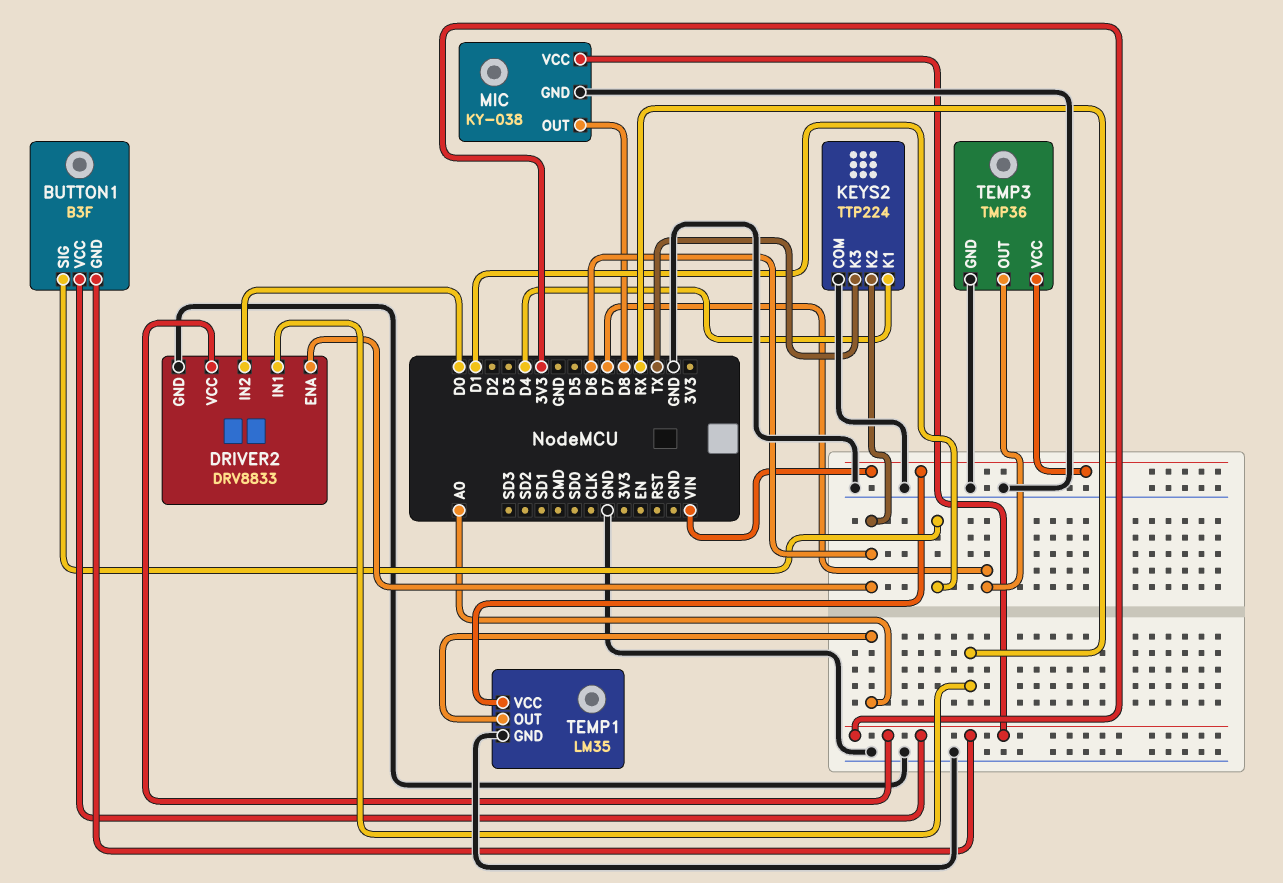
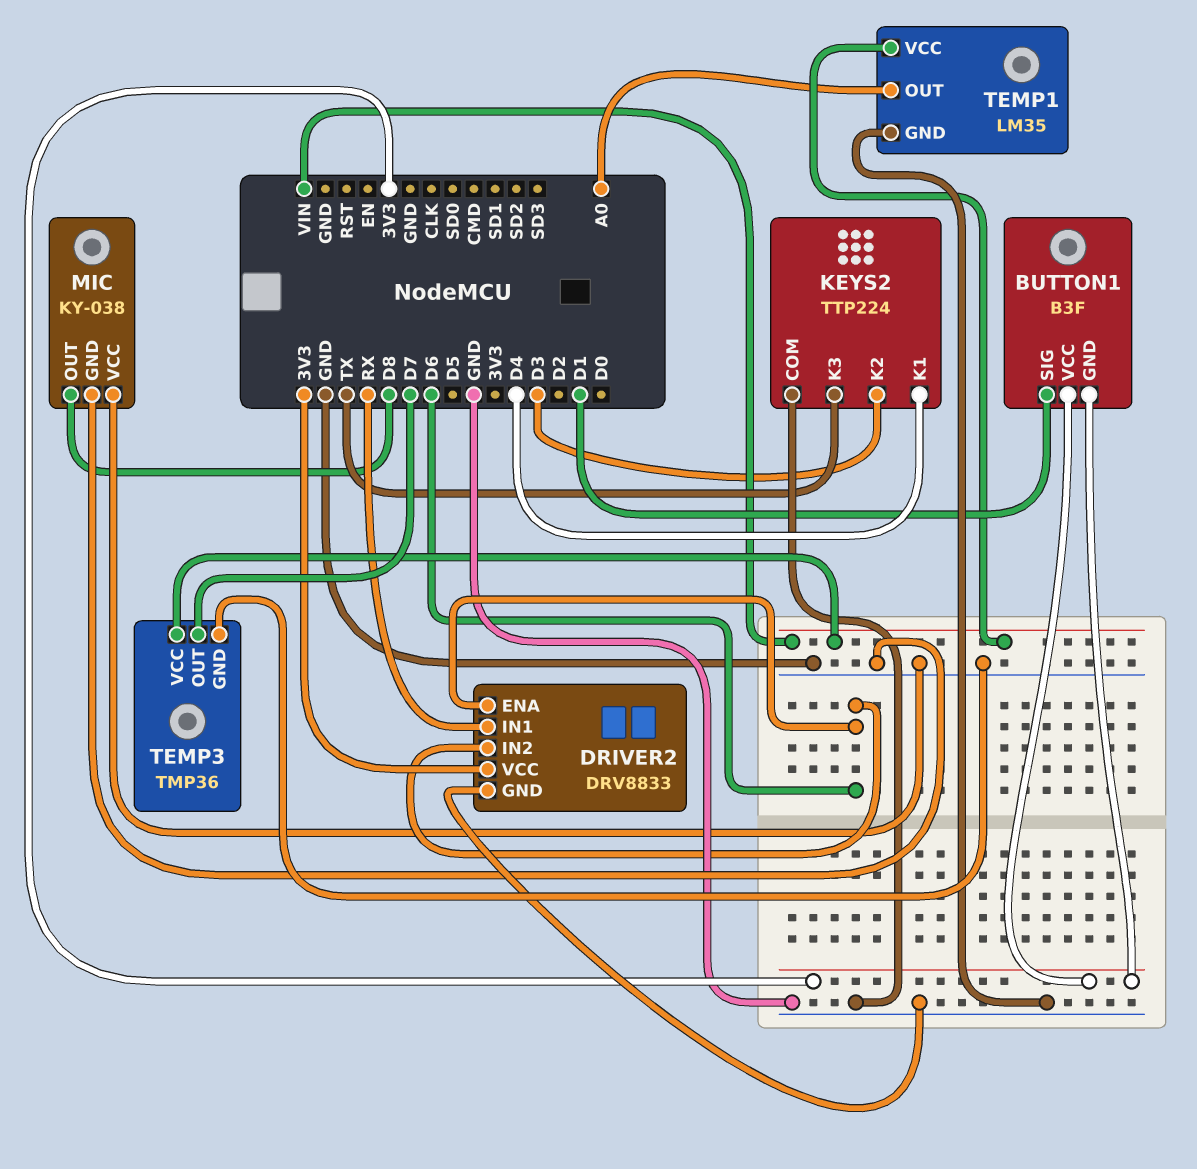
DRIVER2 pin IN2: D0 -> D6
KEYS2 pin K2: D6 -> D3
MIC pin VCC: 3V3 -> GND

